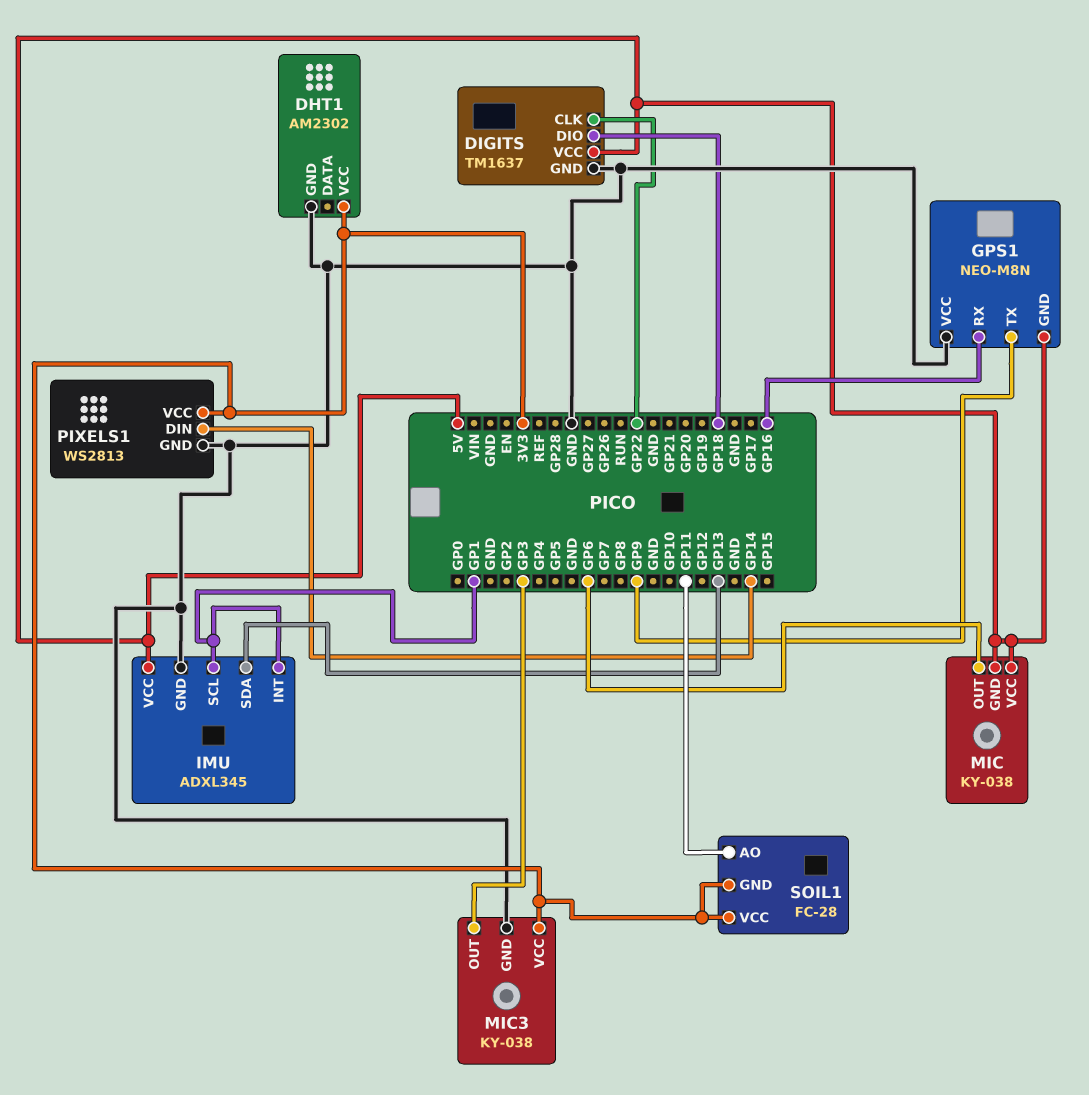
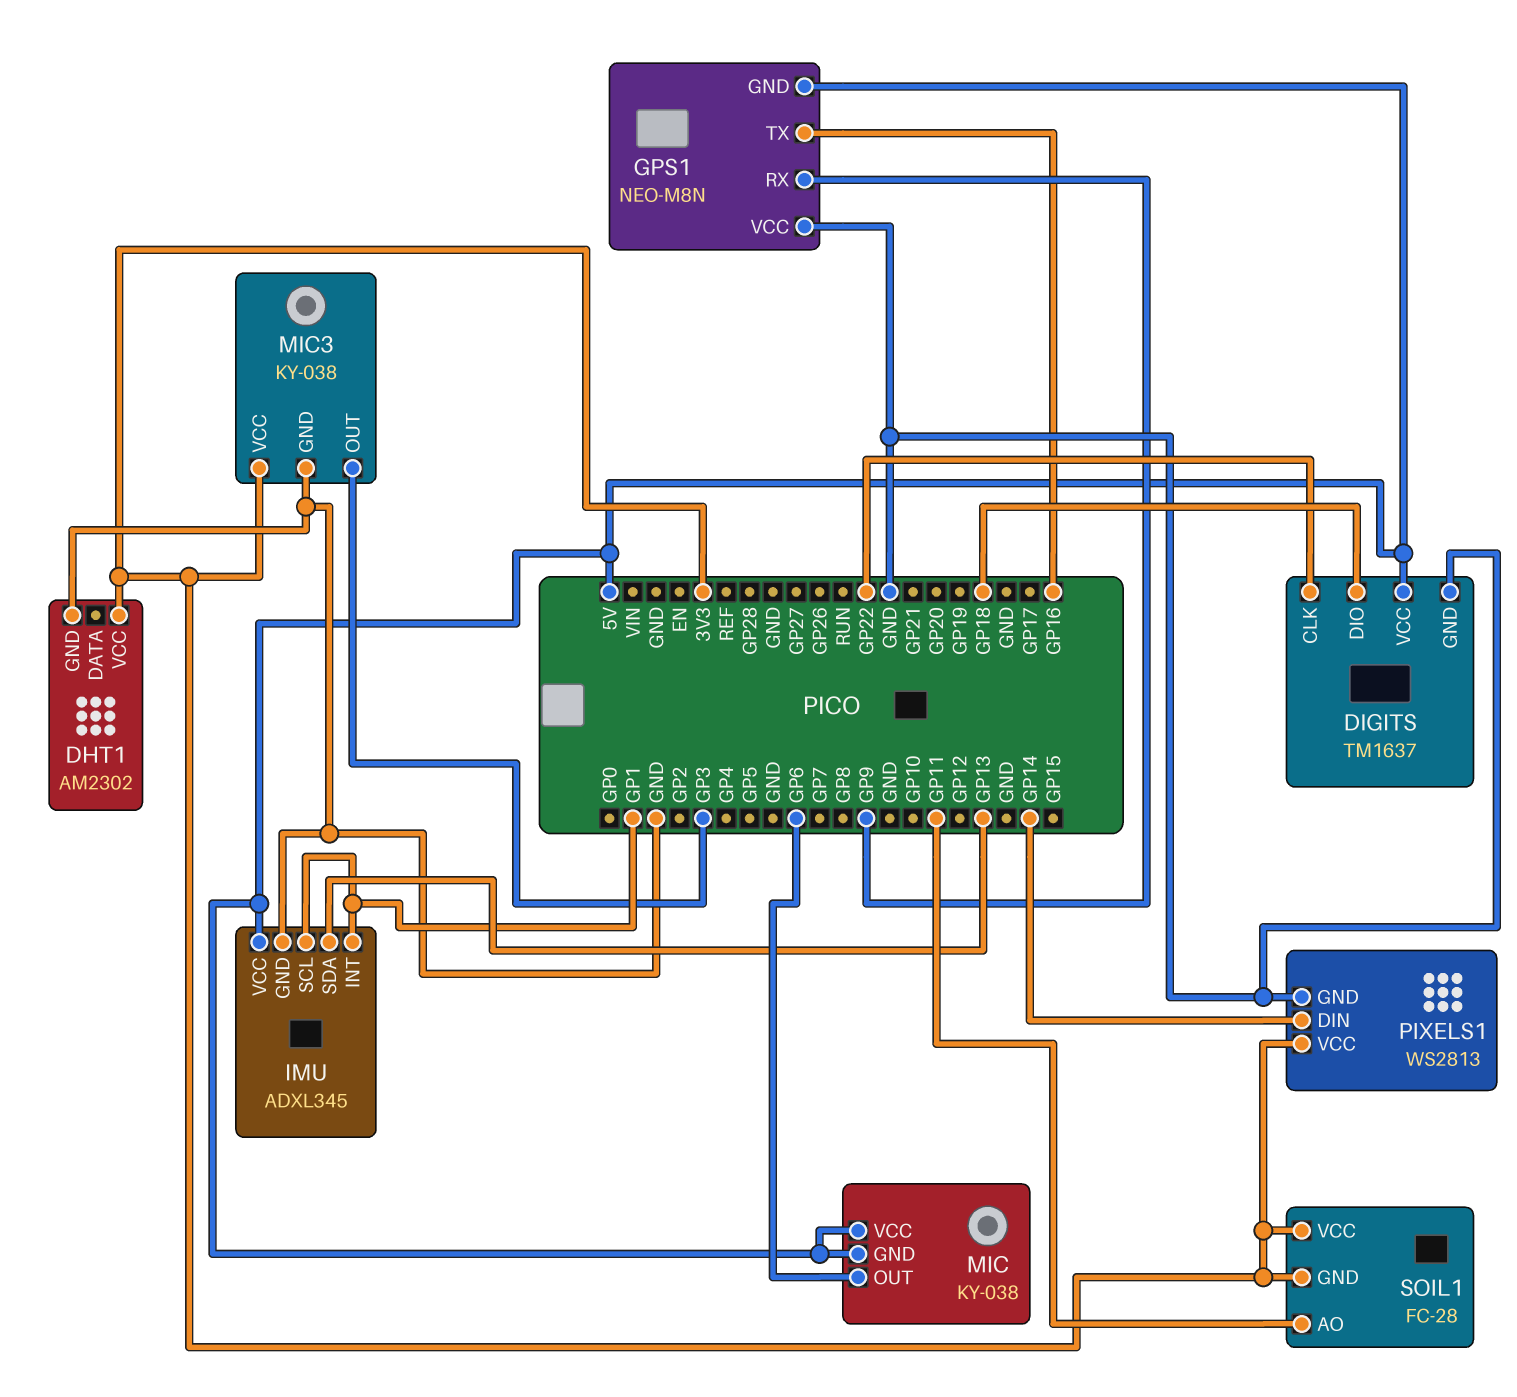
GPS1 pin RX: GP16 -> GP9
GPS1 pin TX: GP9 -> GP16

